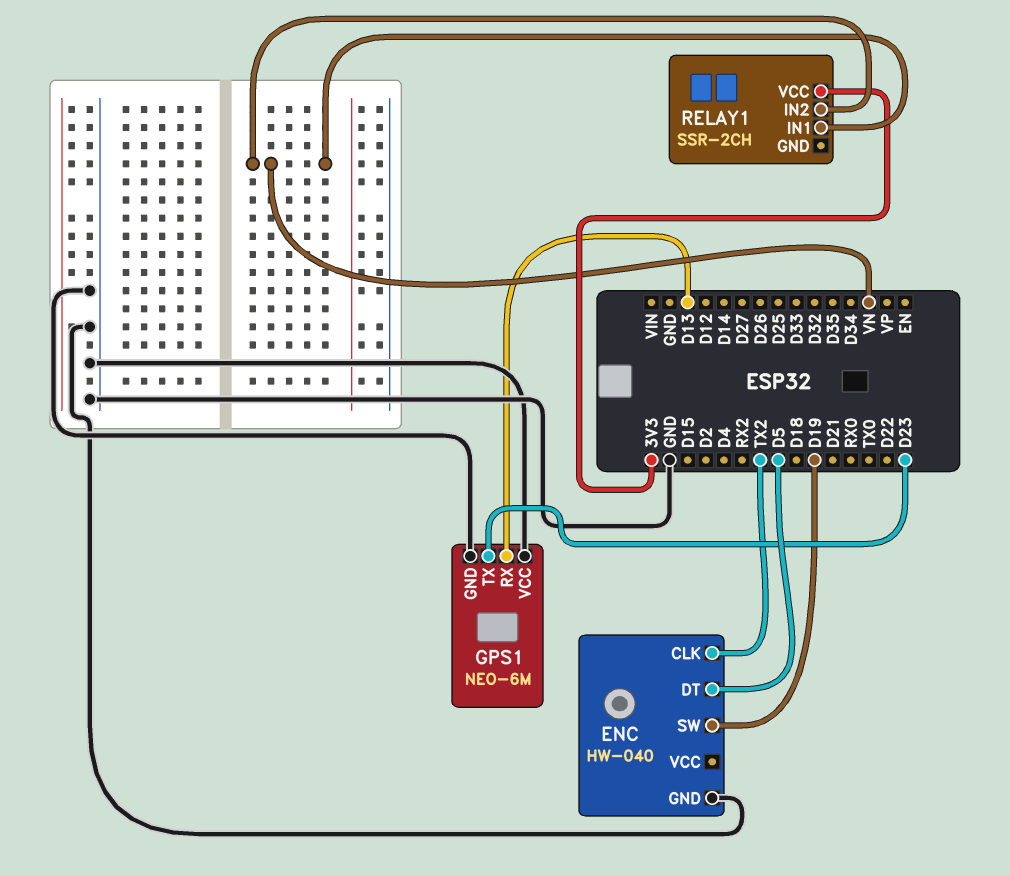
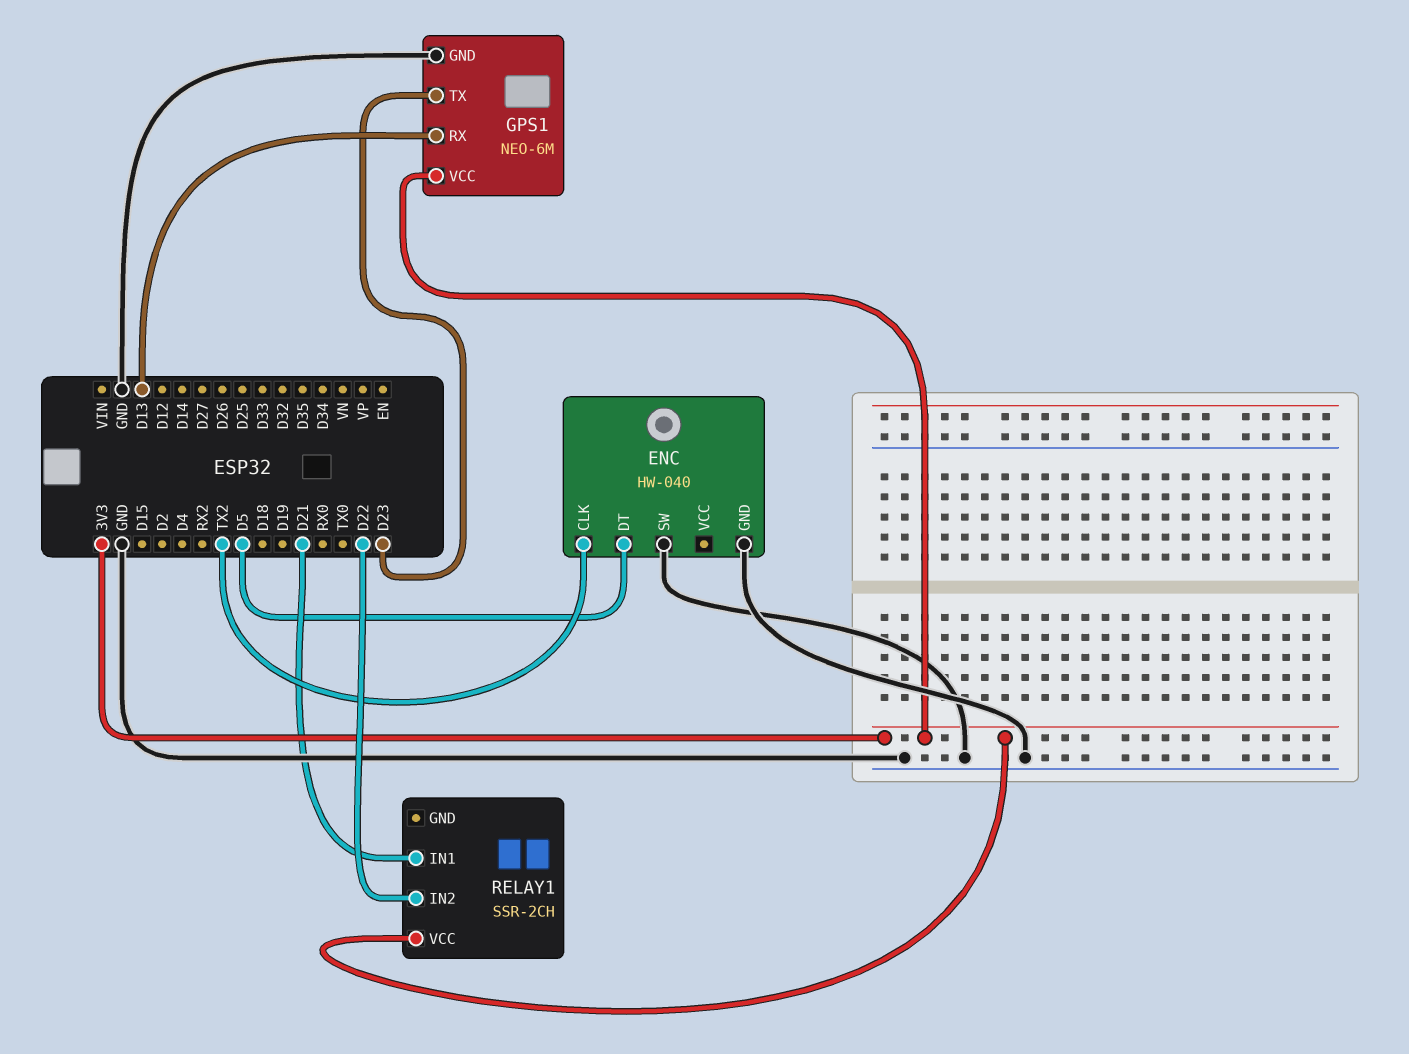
ENC pin SW: D19 -> GND
GPS1 pin VCC: GND -> 3V3
RELAY1 pin IN1: VN -> D21
RELAY1 pin IN2: VN -> D22

